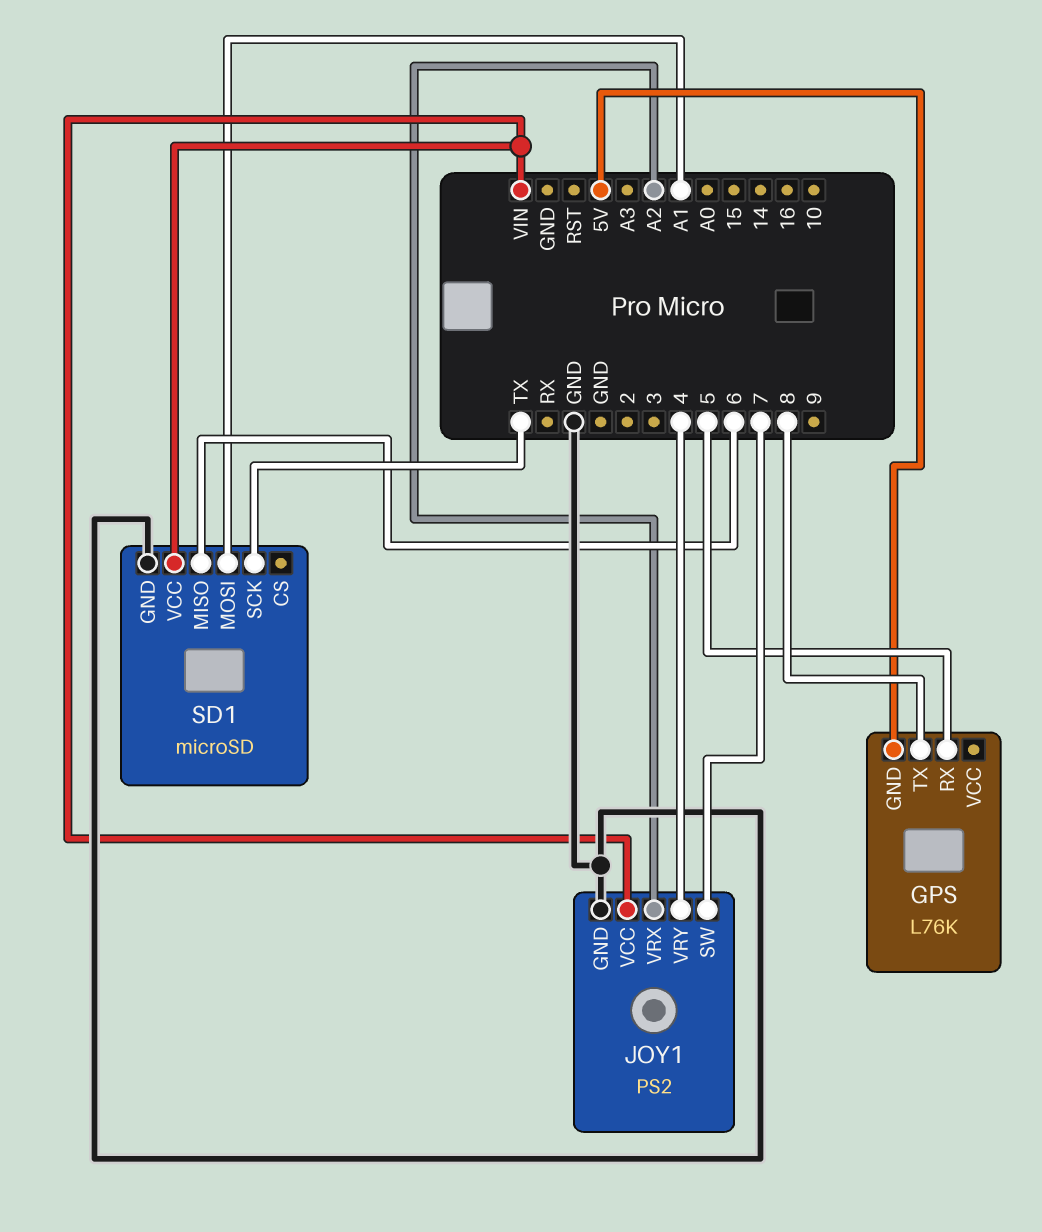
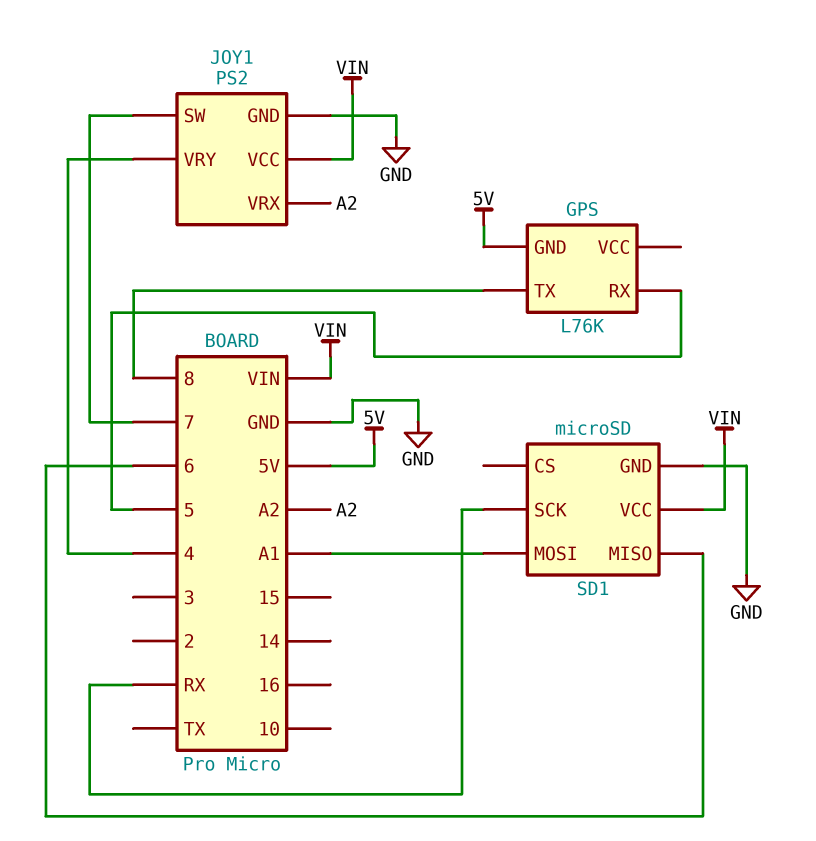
SD1 pin SCK: TX -> RX

